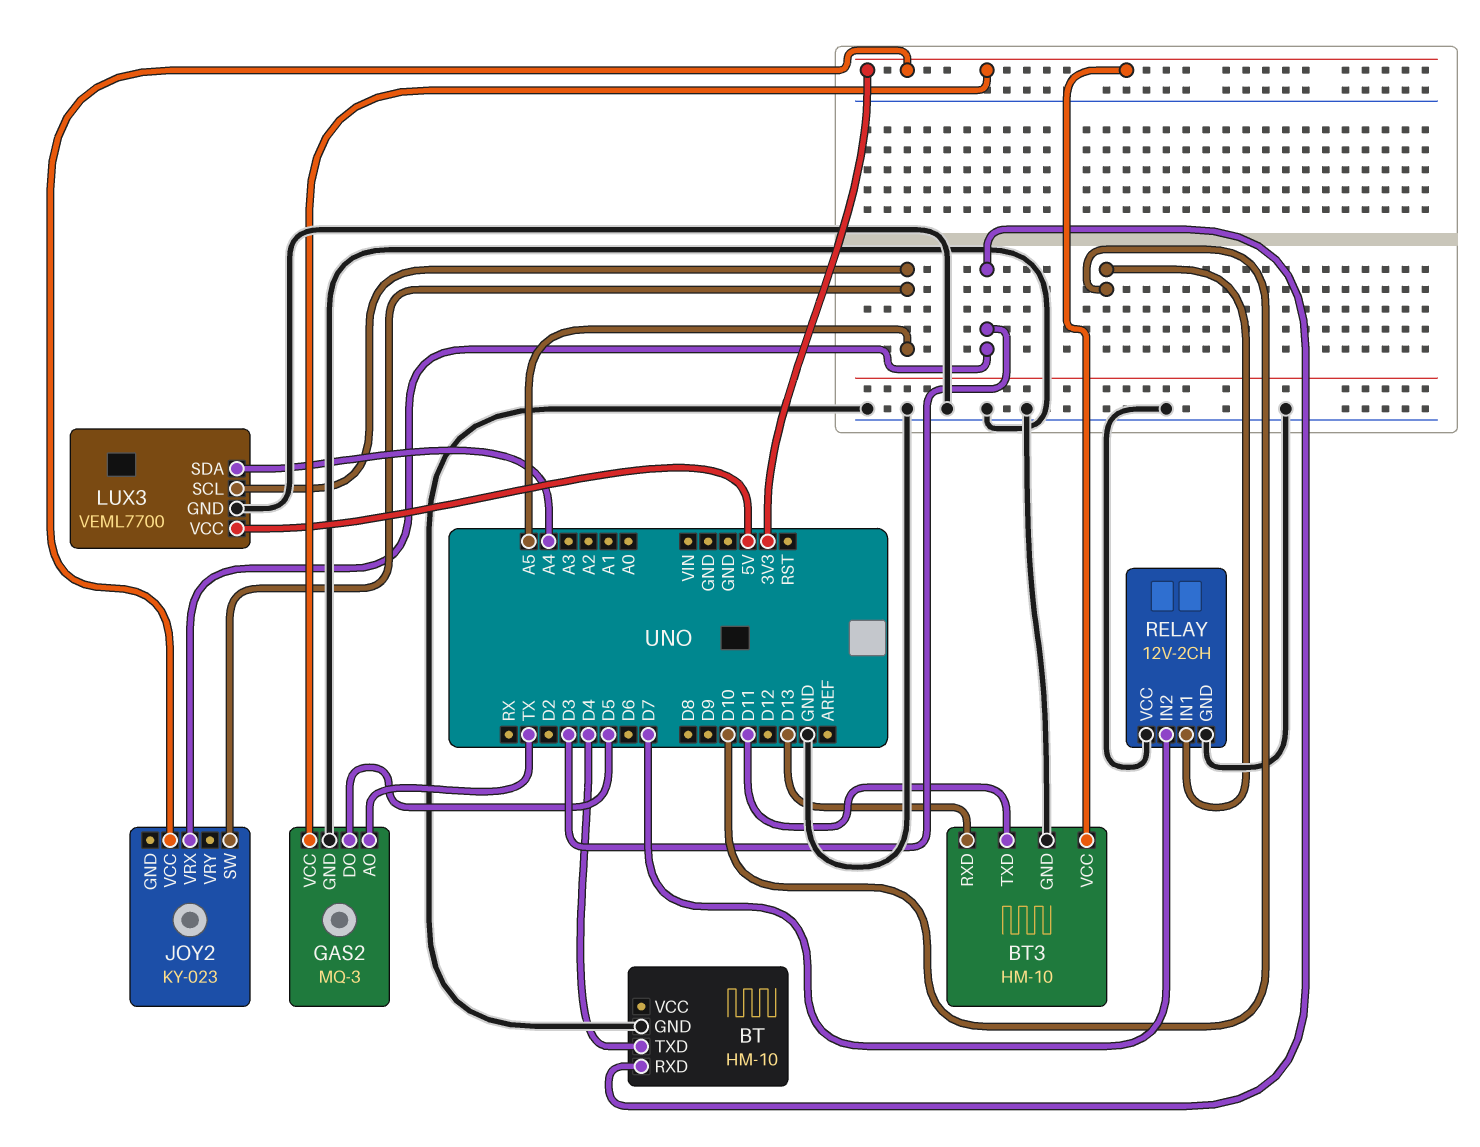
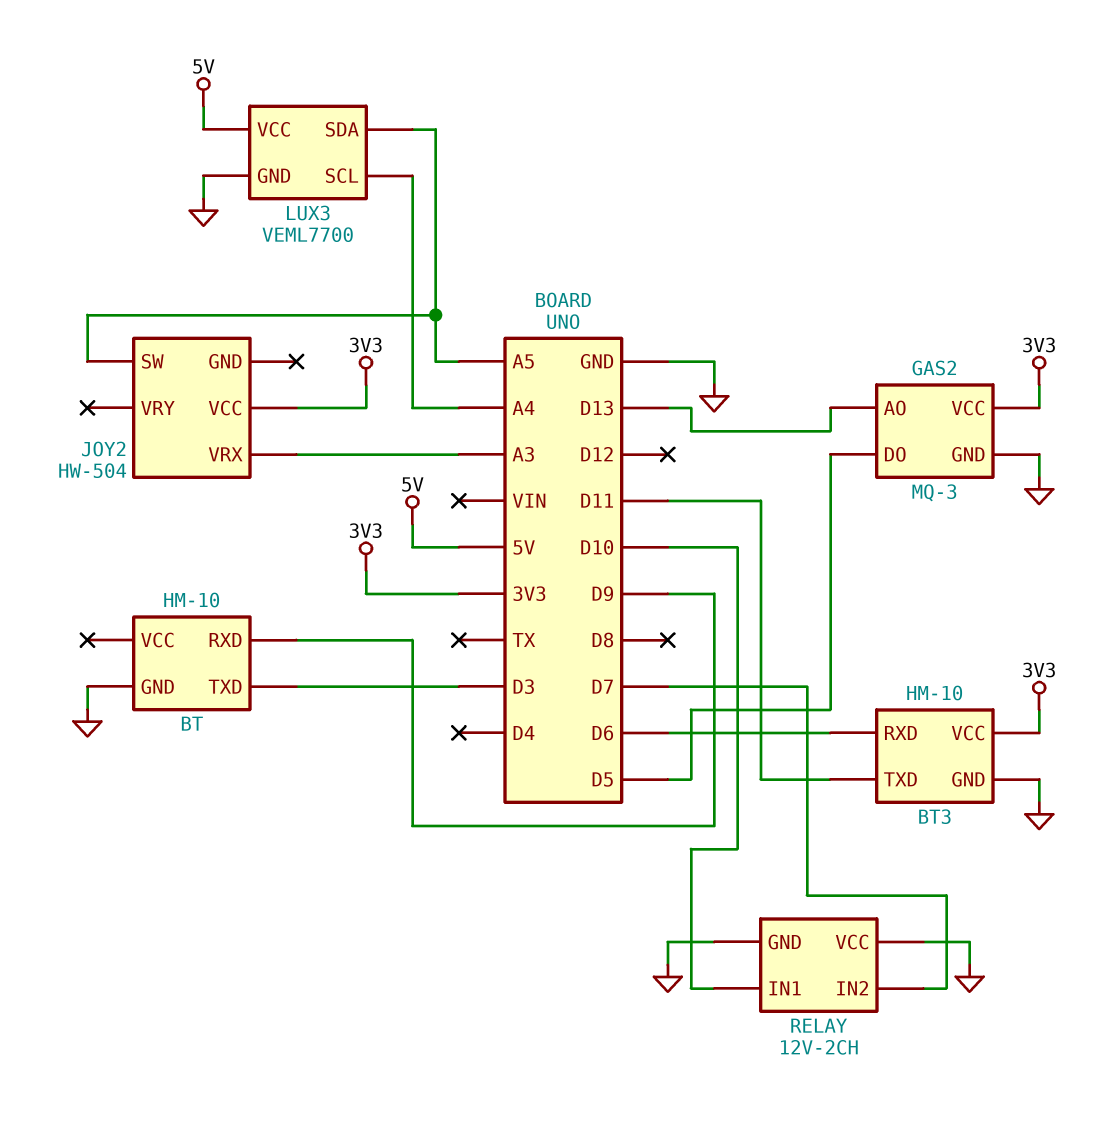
BT pin RXD: D3 -> D9
BT pin TXD: D4 -> D3
BT3 pin RXD: D13 -> D6
GAS2 pin AO: TX -> D13
JOY2: KY-023 -> HW-504
JOY2 pin VRX: D3 -> A3
LUX3 pin SCL: A5 -> A4
LUX3 pin SDA: A4 -> A5

